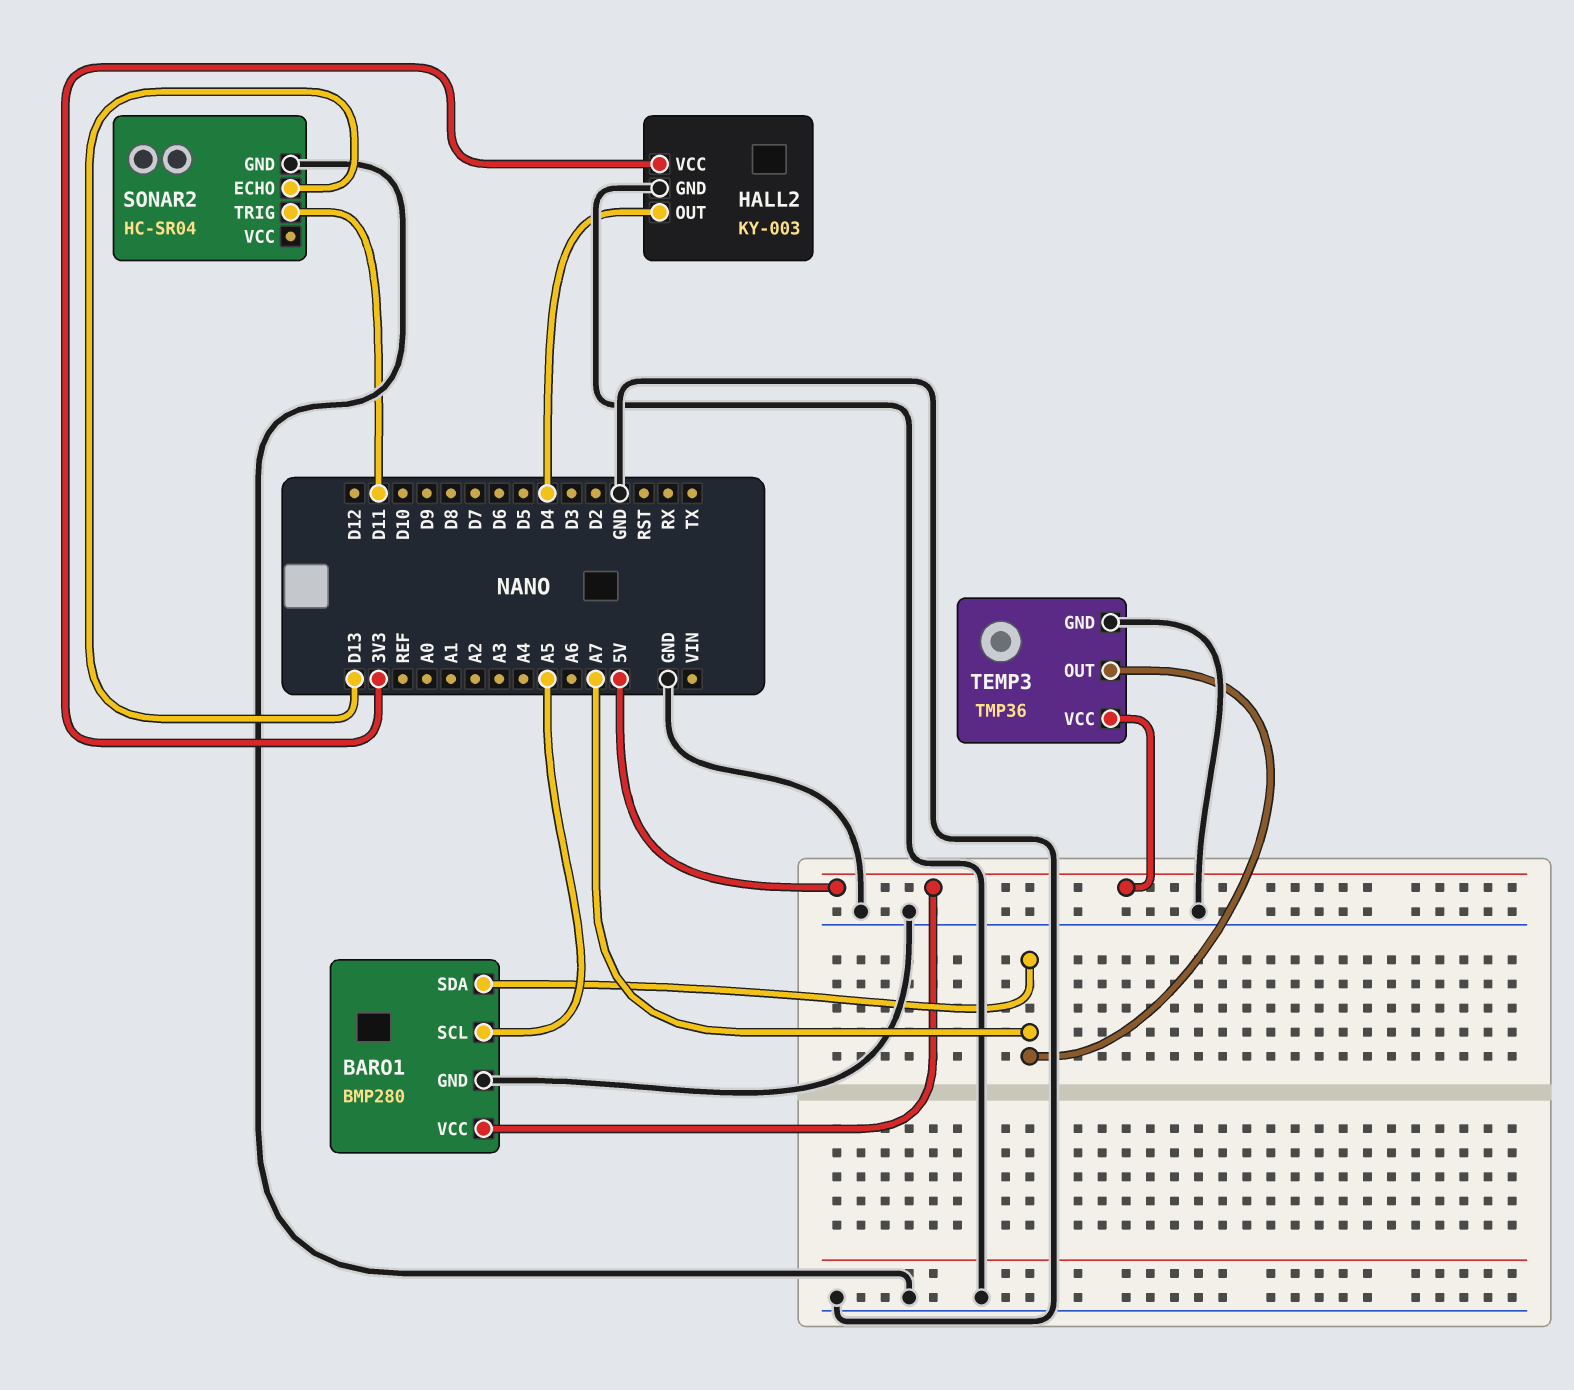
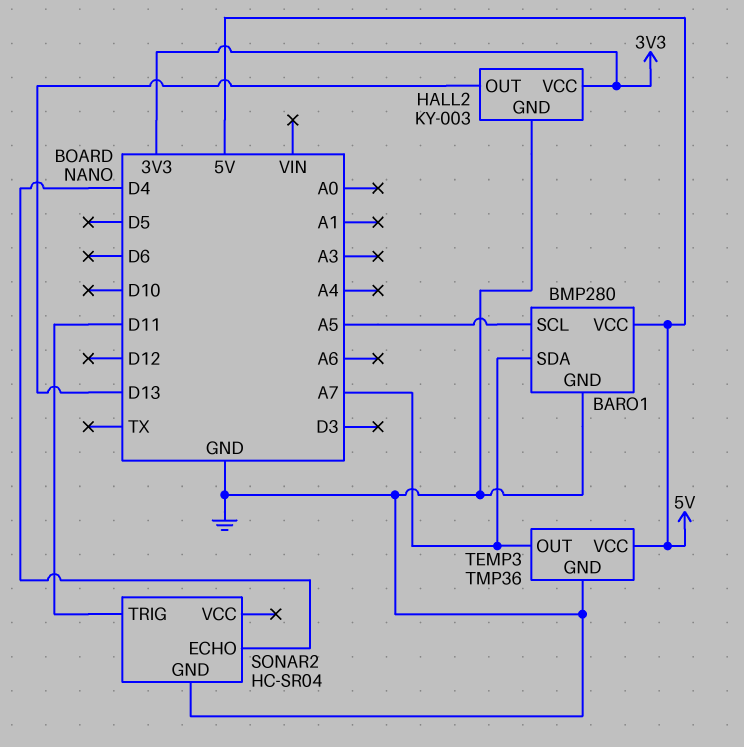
HALL2 pin OUT: D4 -> D13
SONAR2 pin ECHO: D13 -> D4

